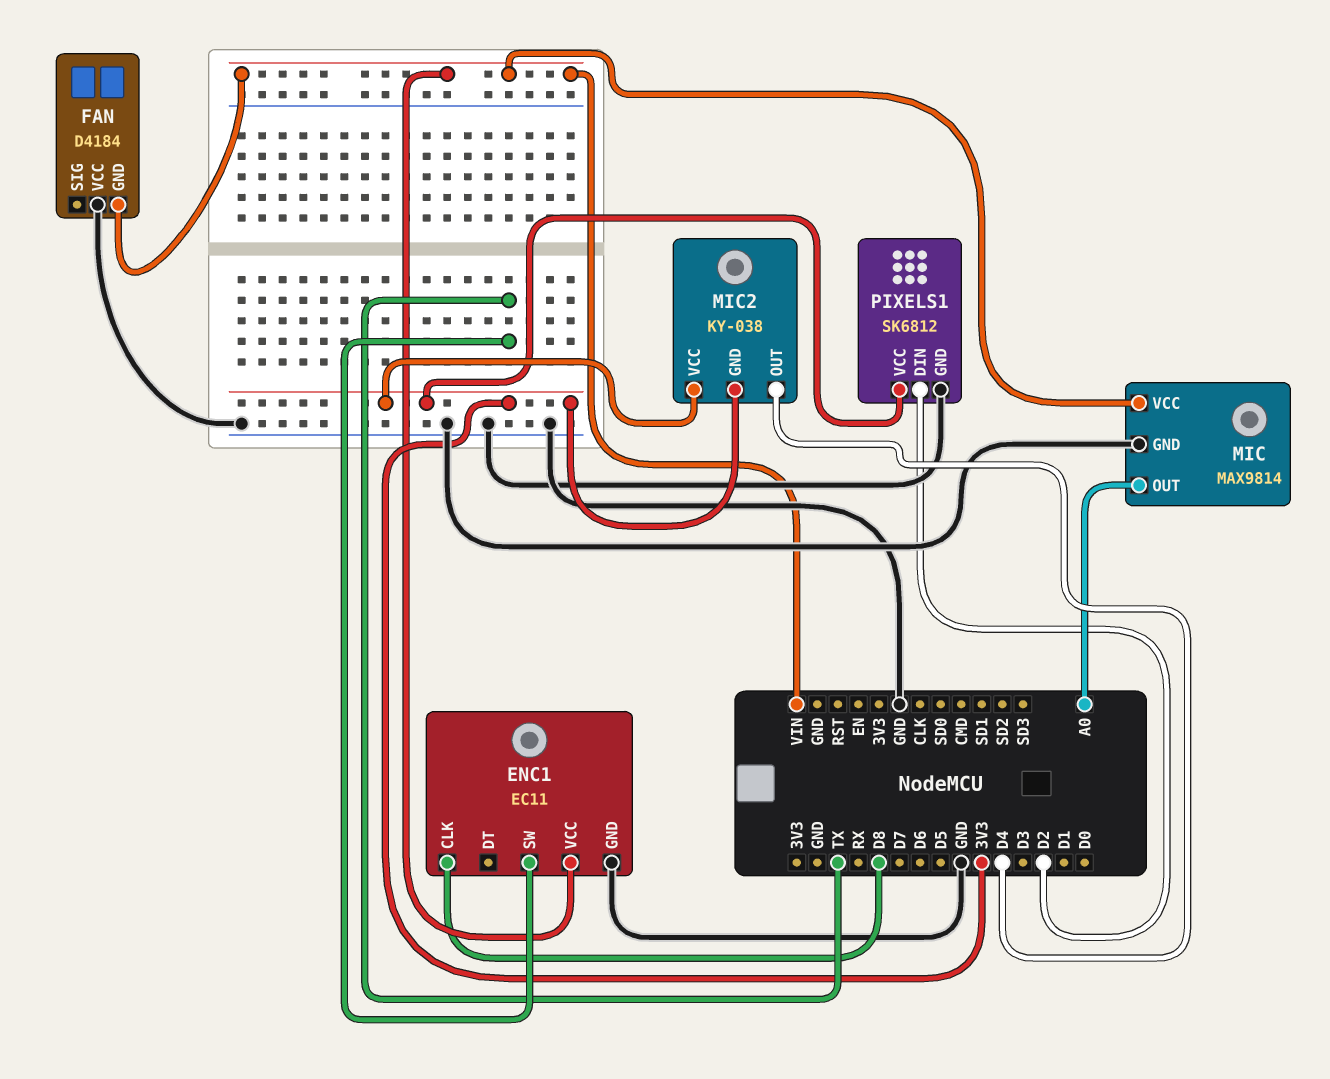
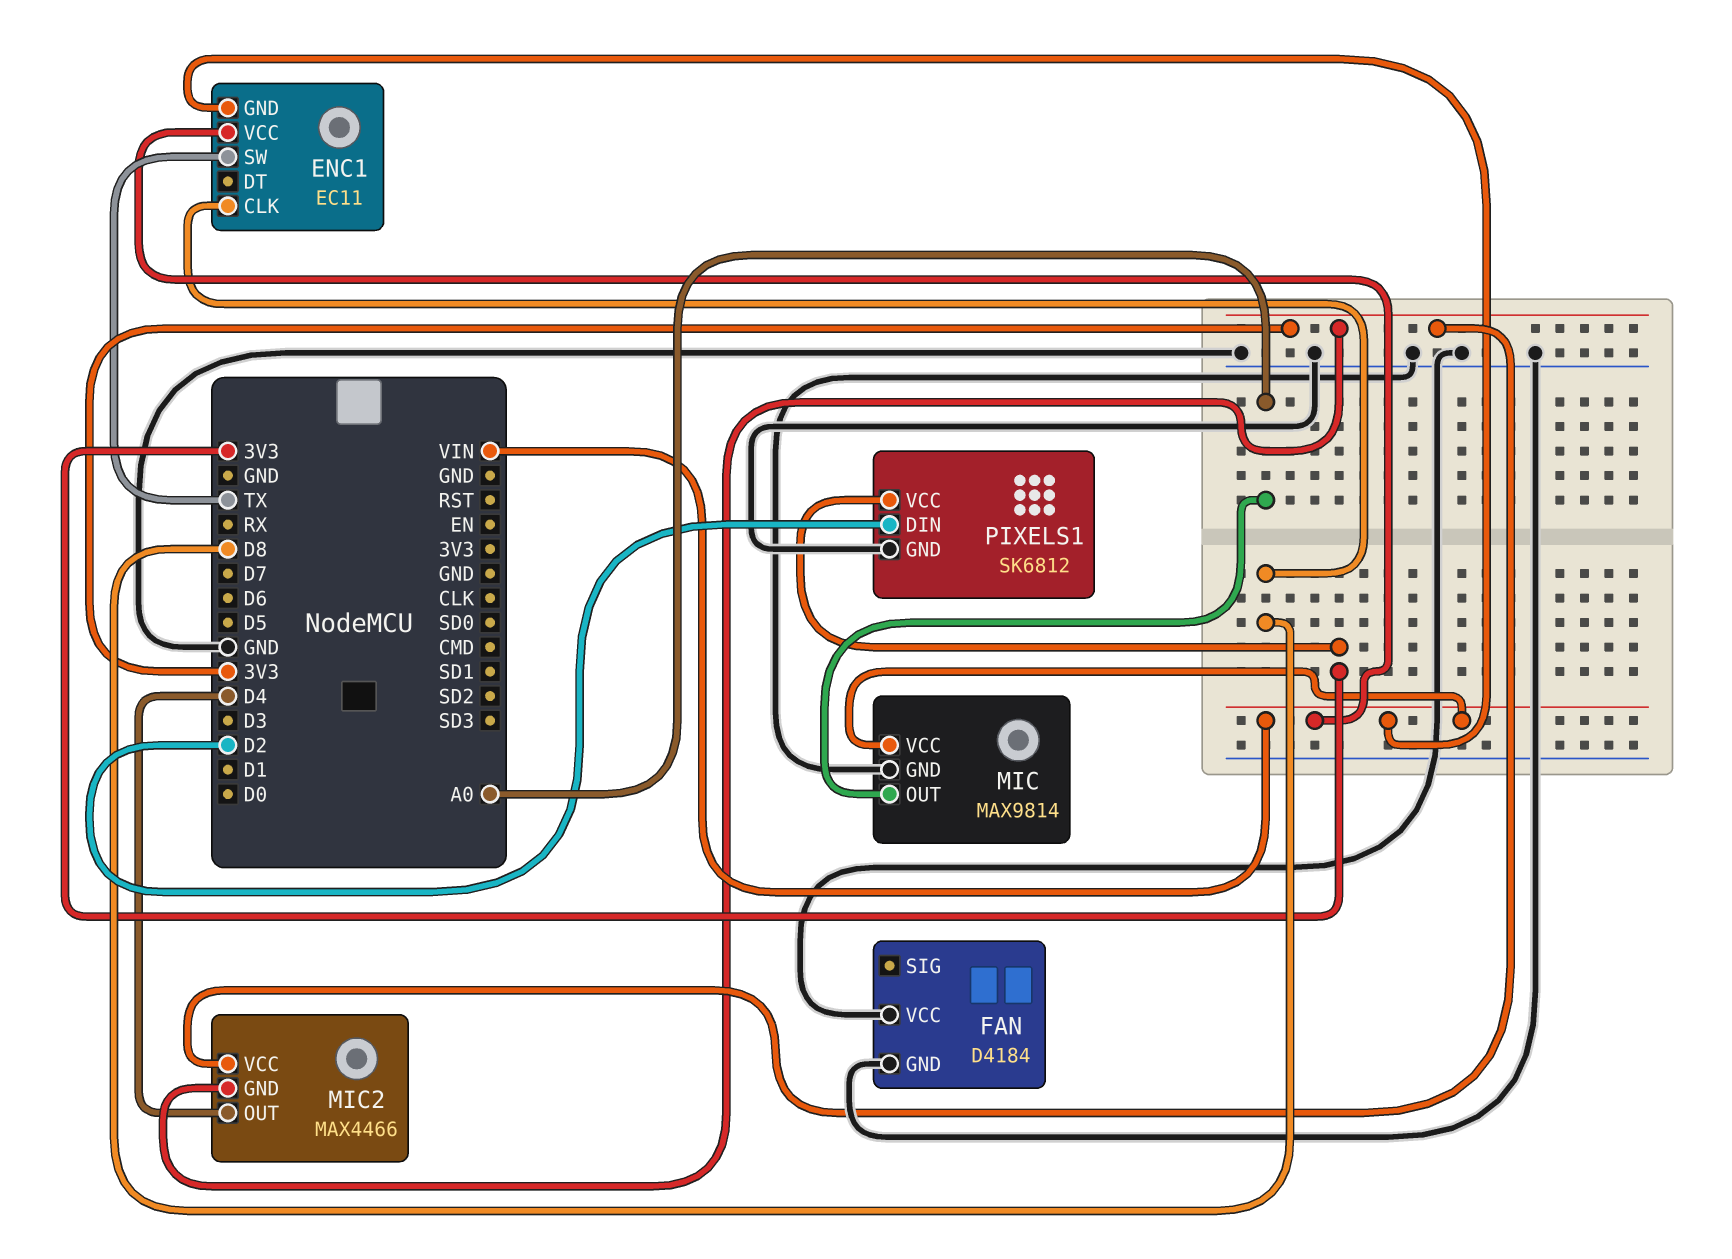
ENC1 pin GND: GND -> VIN
FAN pin GND: VIN -> GND
MIC2: KY-038 -> MAX4466

